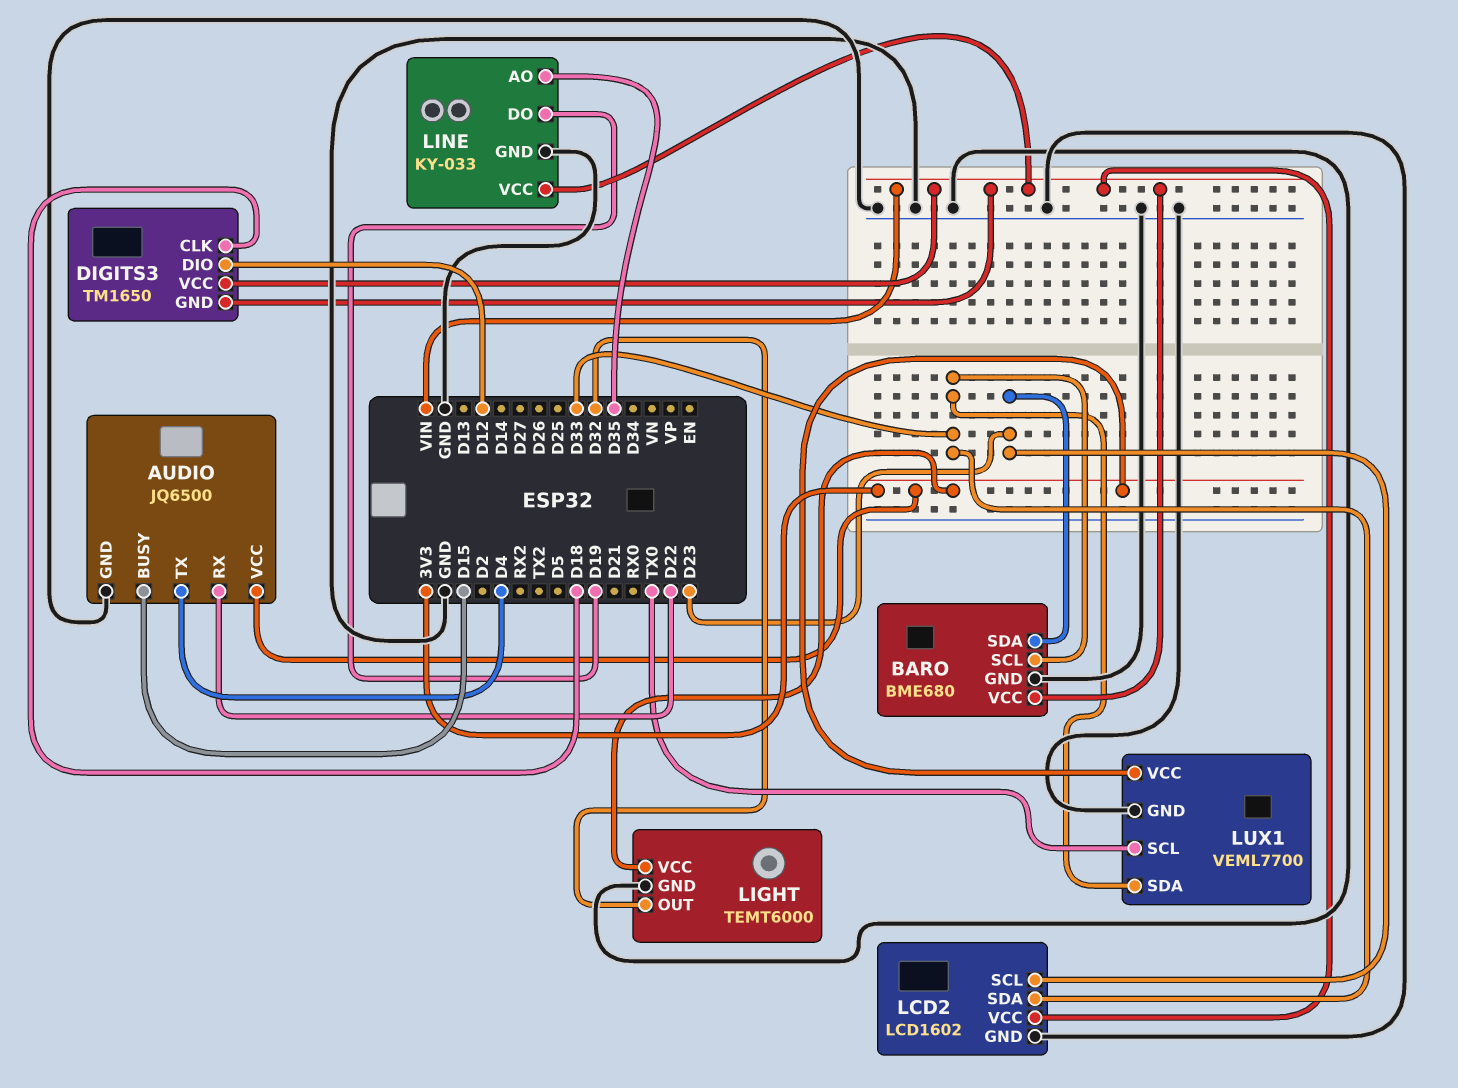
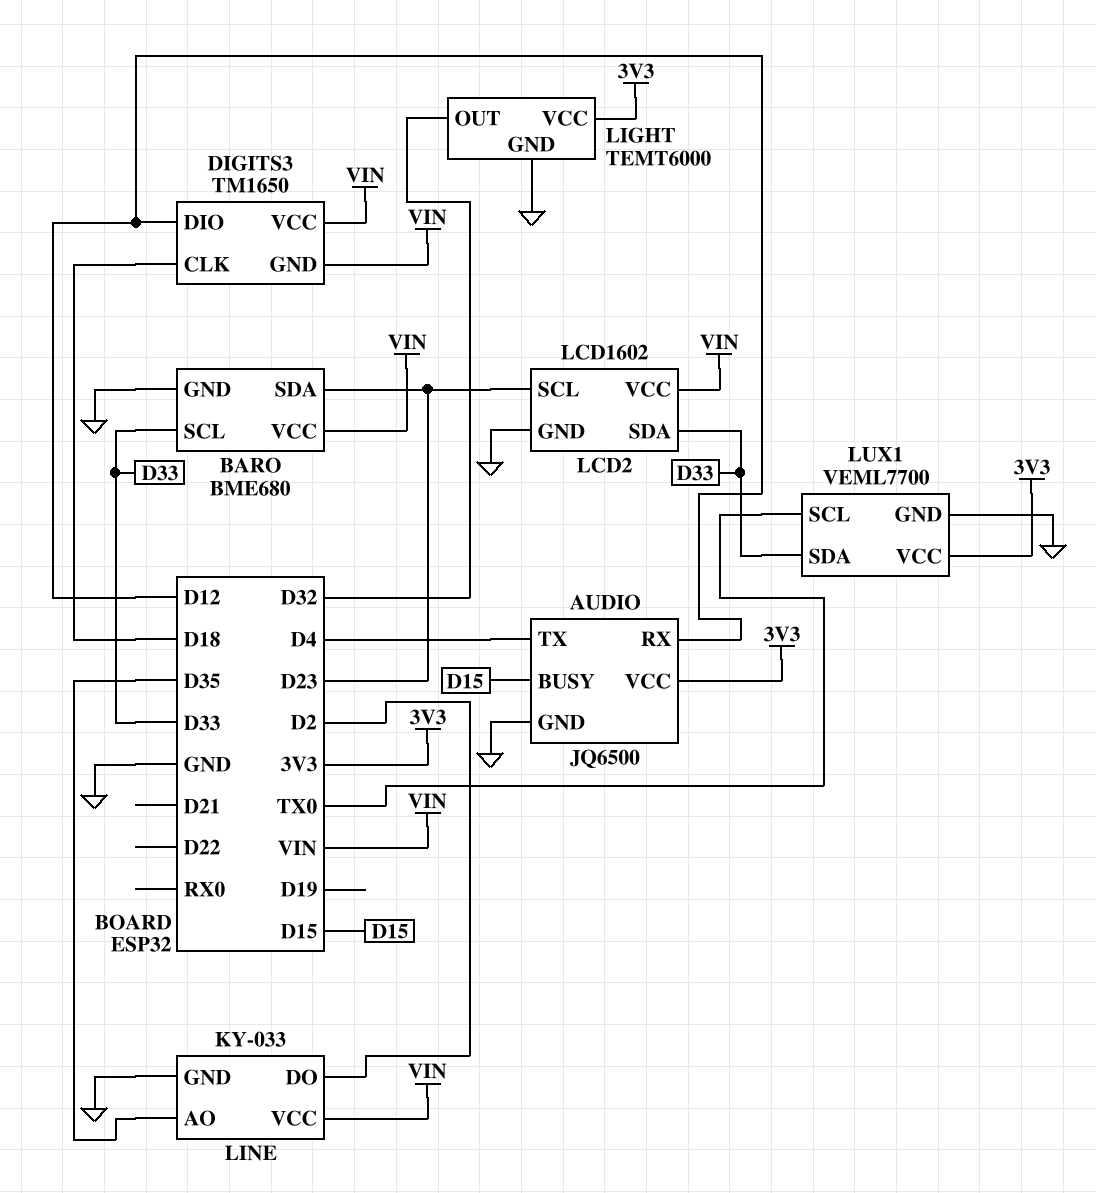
AUDIO pin RX: D22 -> D12
LINE pin DO: D19 -> D2

